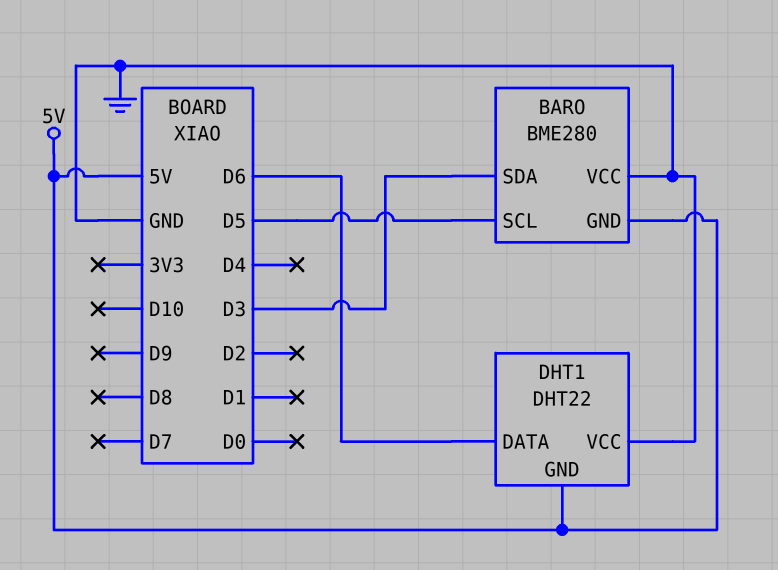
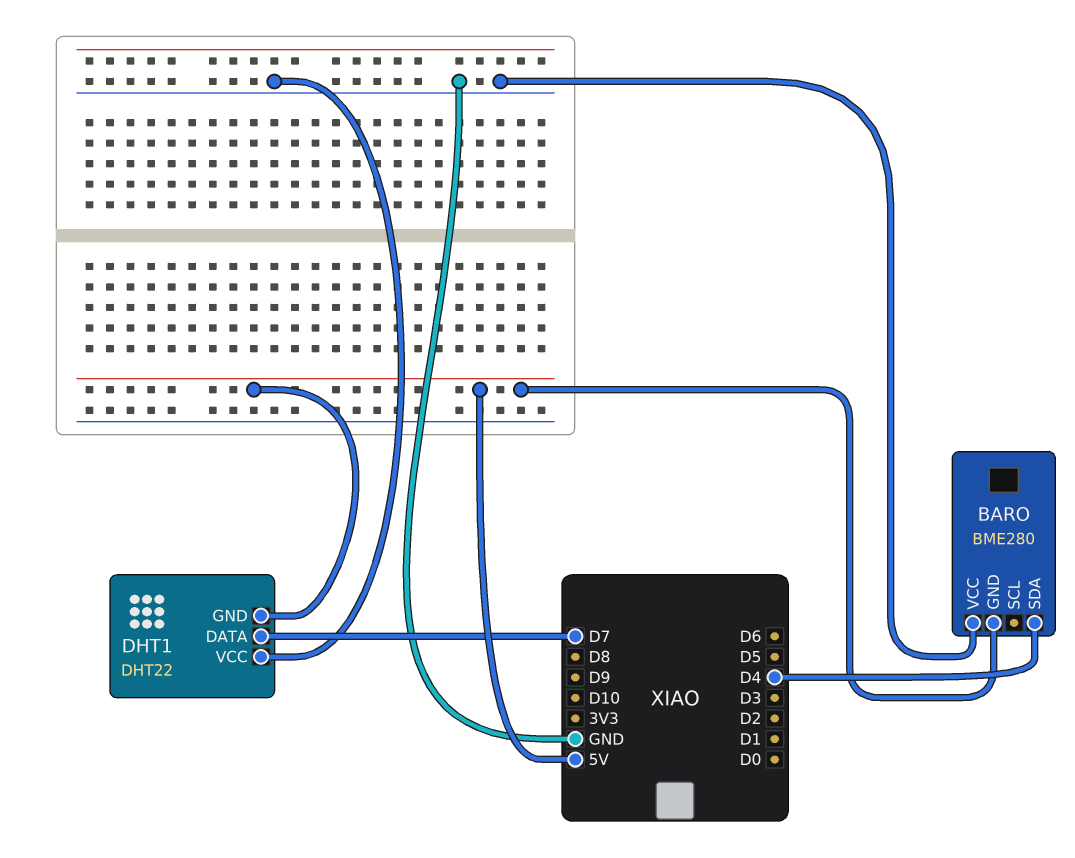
BARO pin SCL: D5 -> none
BARO pin SDA: D3 -> D4
DHT1 pin DATA: D6 -> D7

